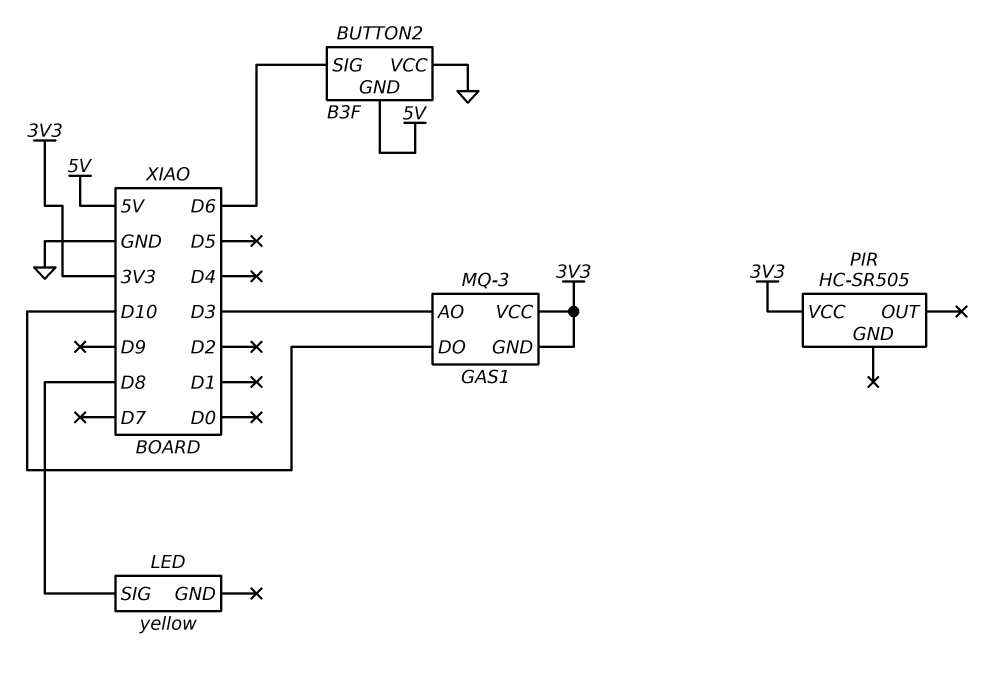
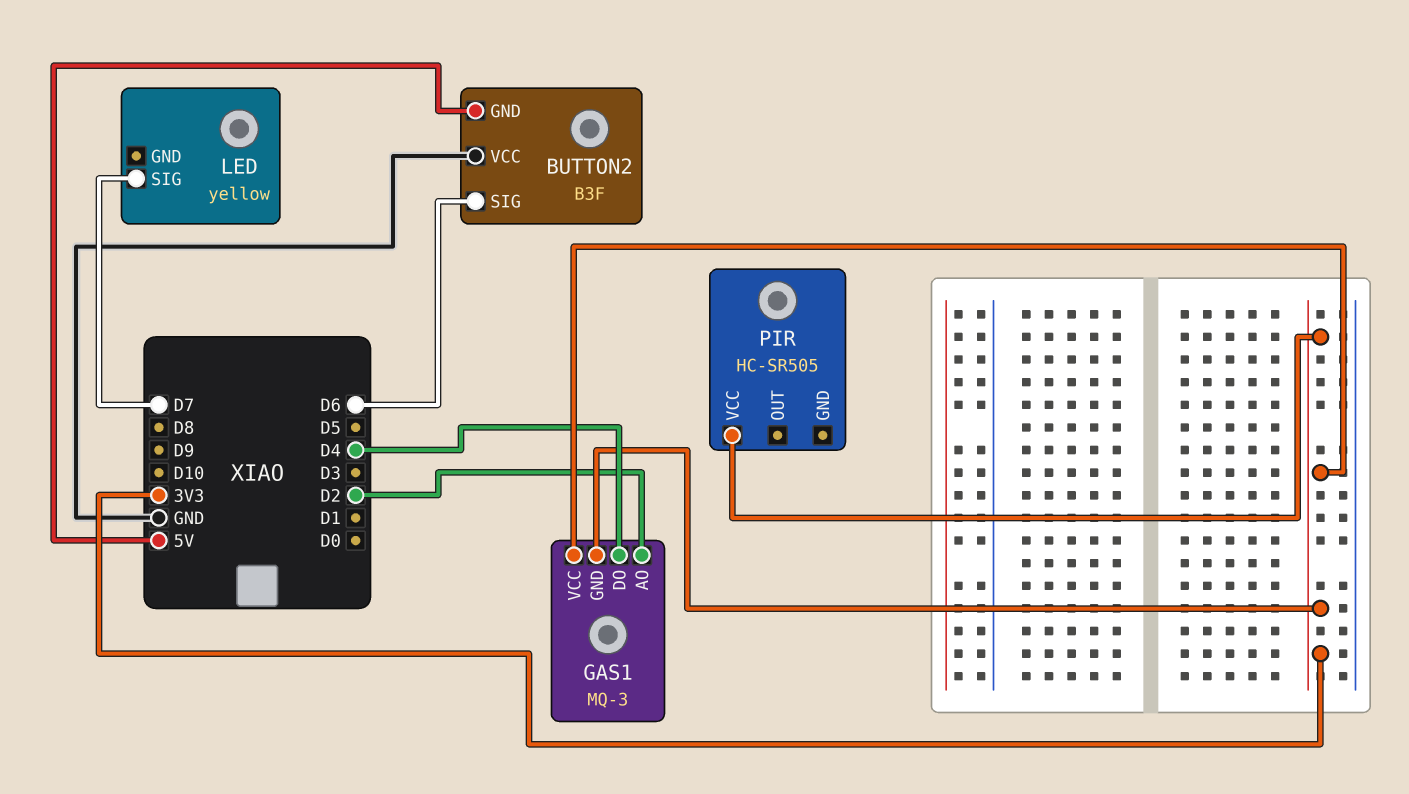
GAS1 pin AO: D3 -> D2
GAS1 pin DO: D10 -> D4
LED pin SIG: D8 -> D7

